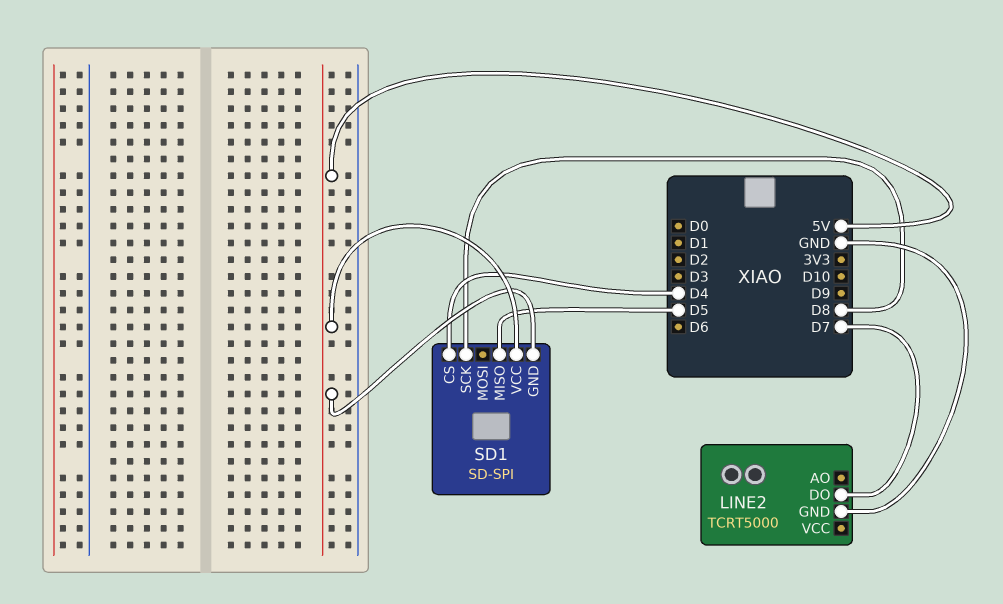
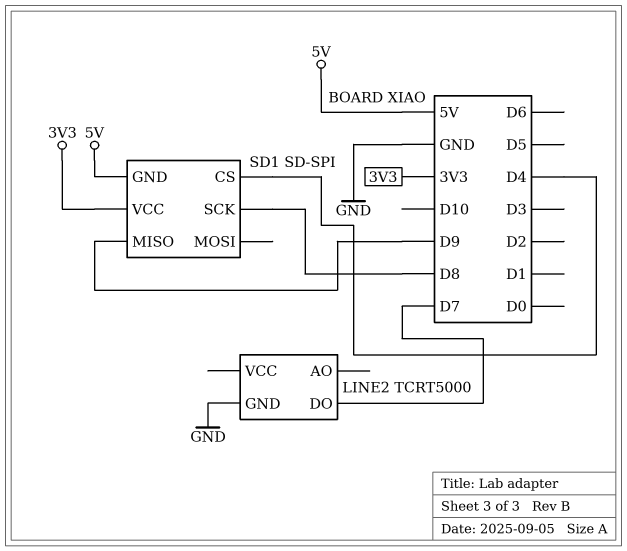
SD1 pin MISO: D5 -> D9
SD1 pin VCC: 5V -> 3V3

